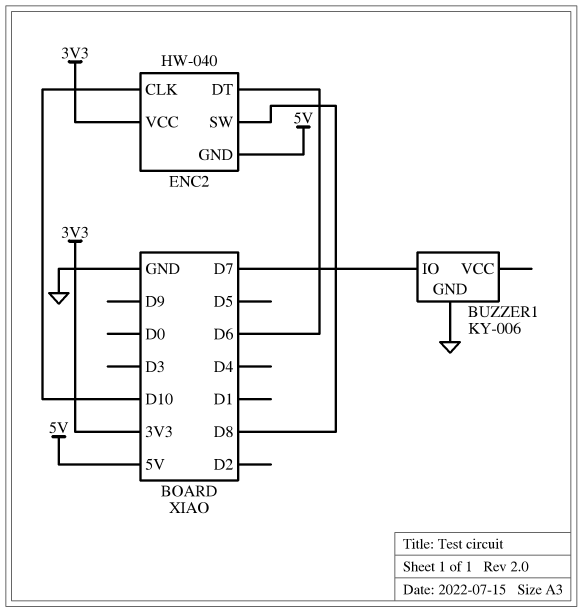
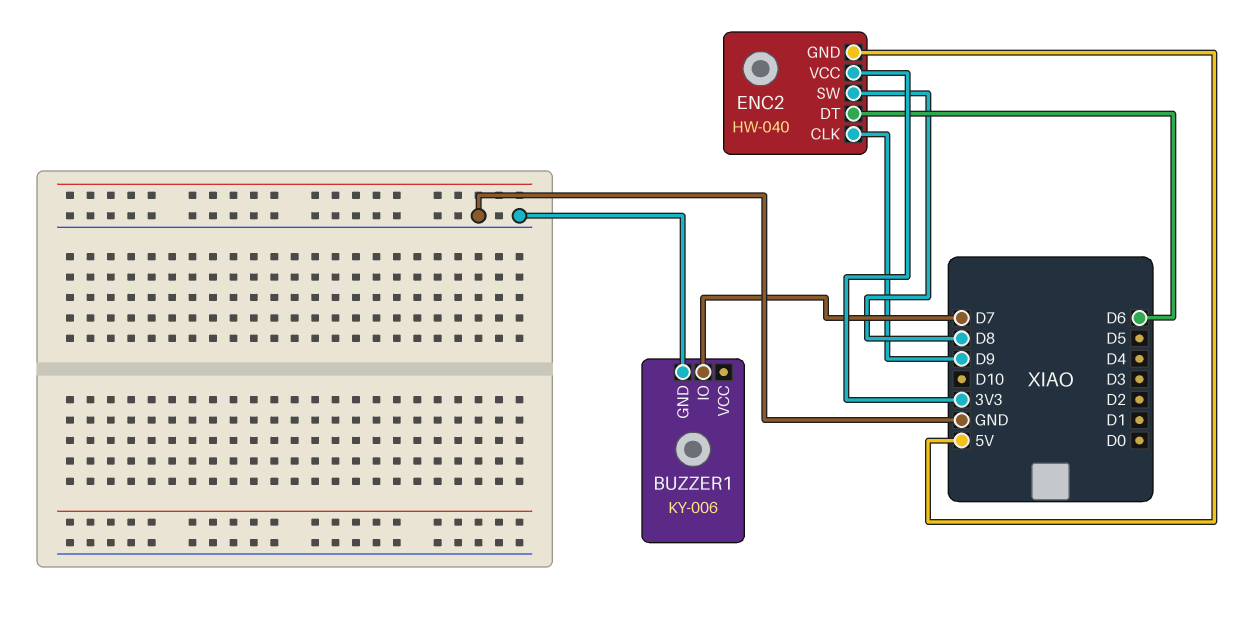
ENC2 pin CLK: D10 -> D9

